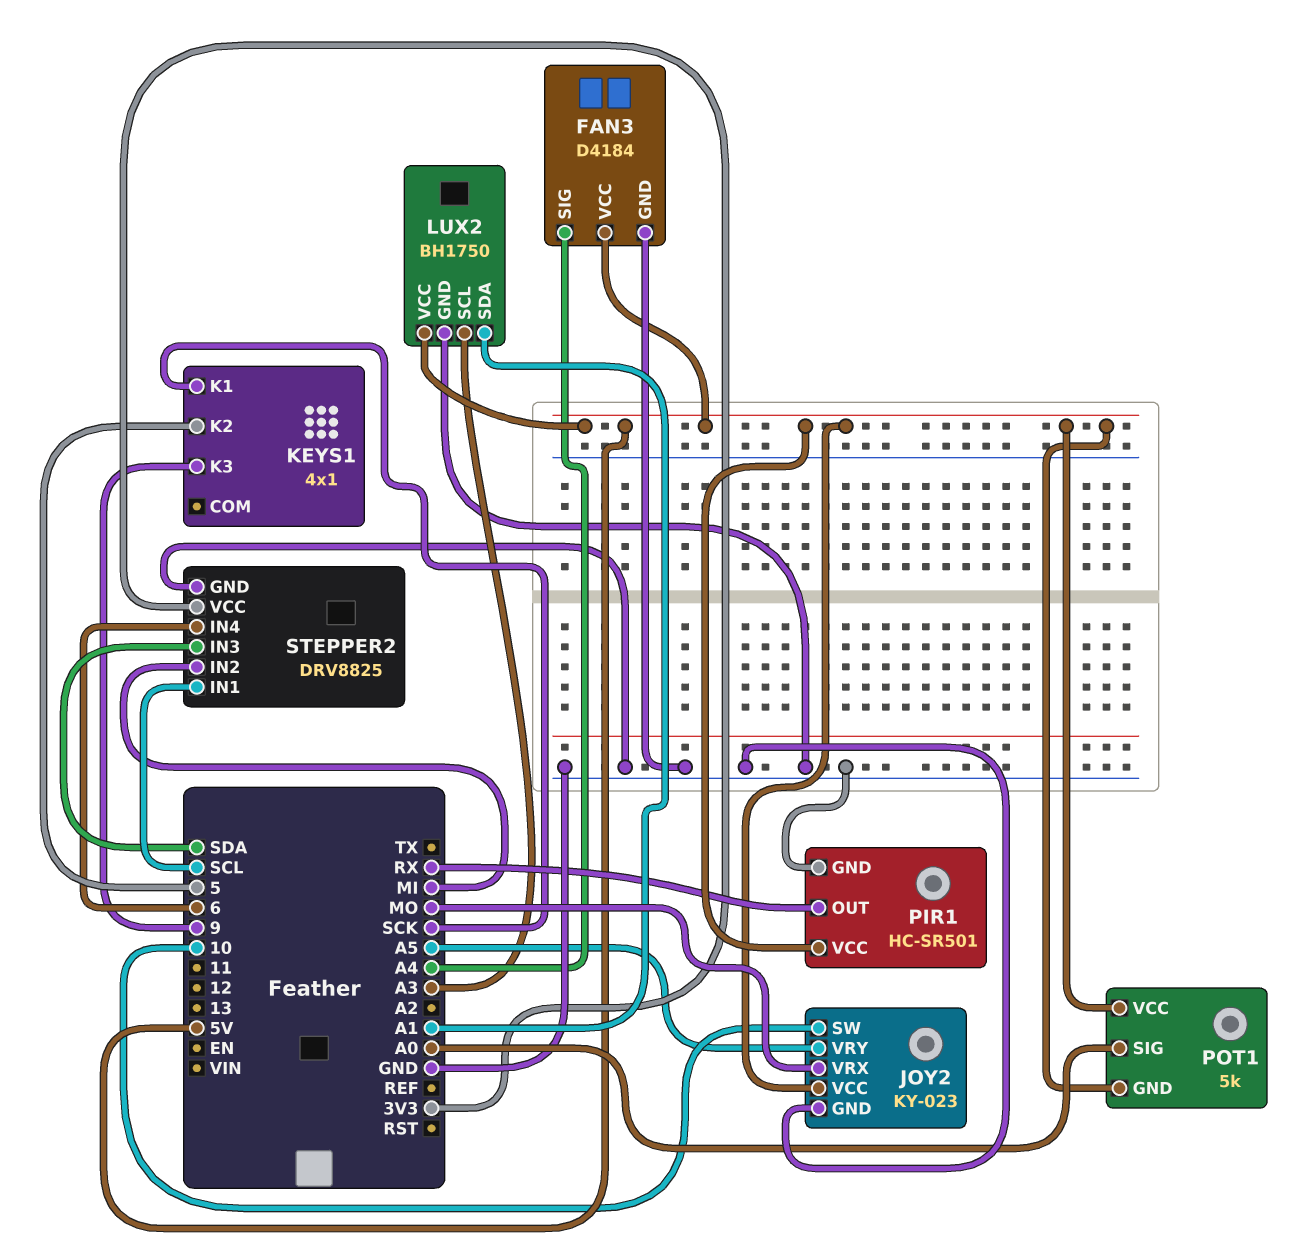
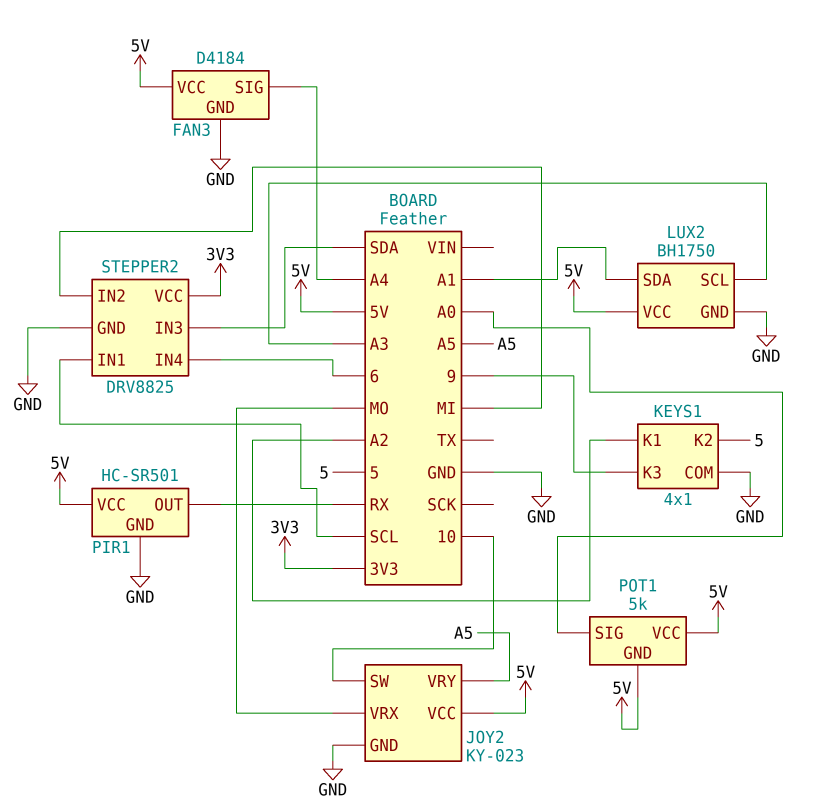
KEYS1 pin COM: none -> GND
KEYS1 pin K1: SCK -> A2

